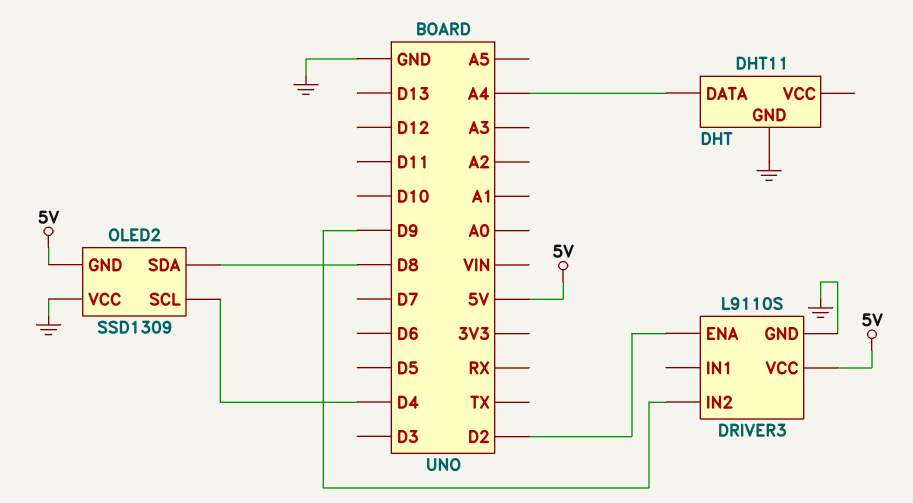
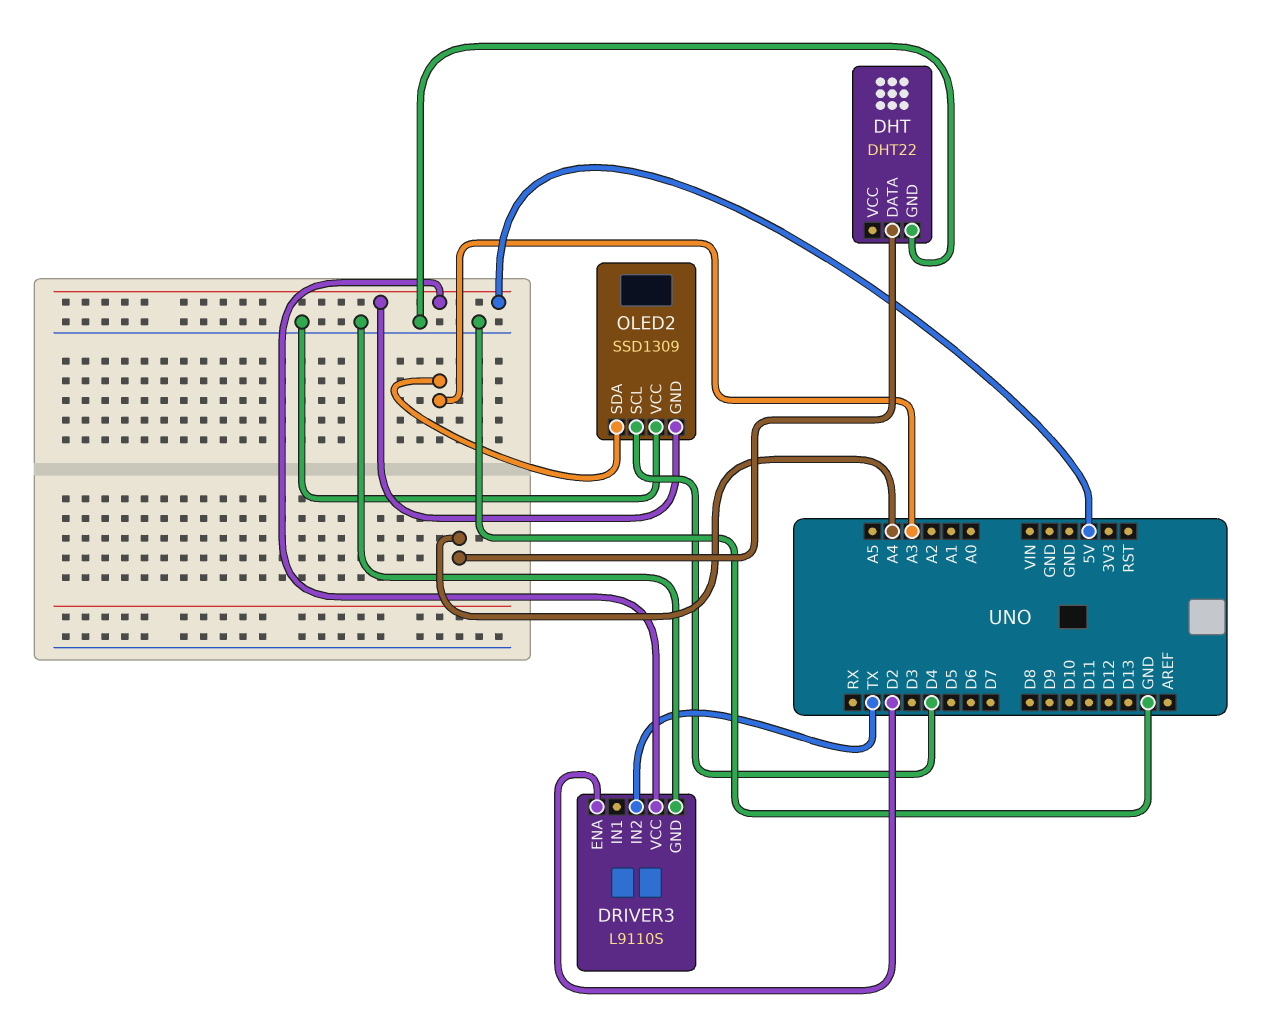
DHT: DHT11 -> DHT22
DRIVER3 pin IN2: D9 -> TX
OLED2 pin SDA: D8 -> A3

